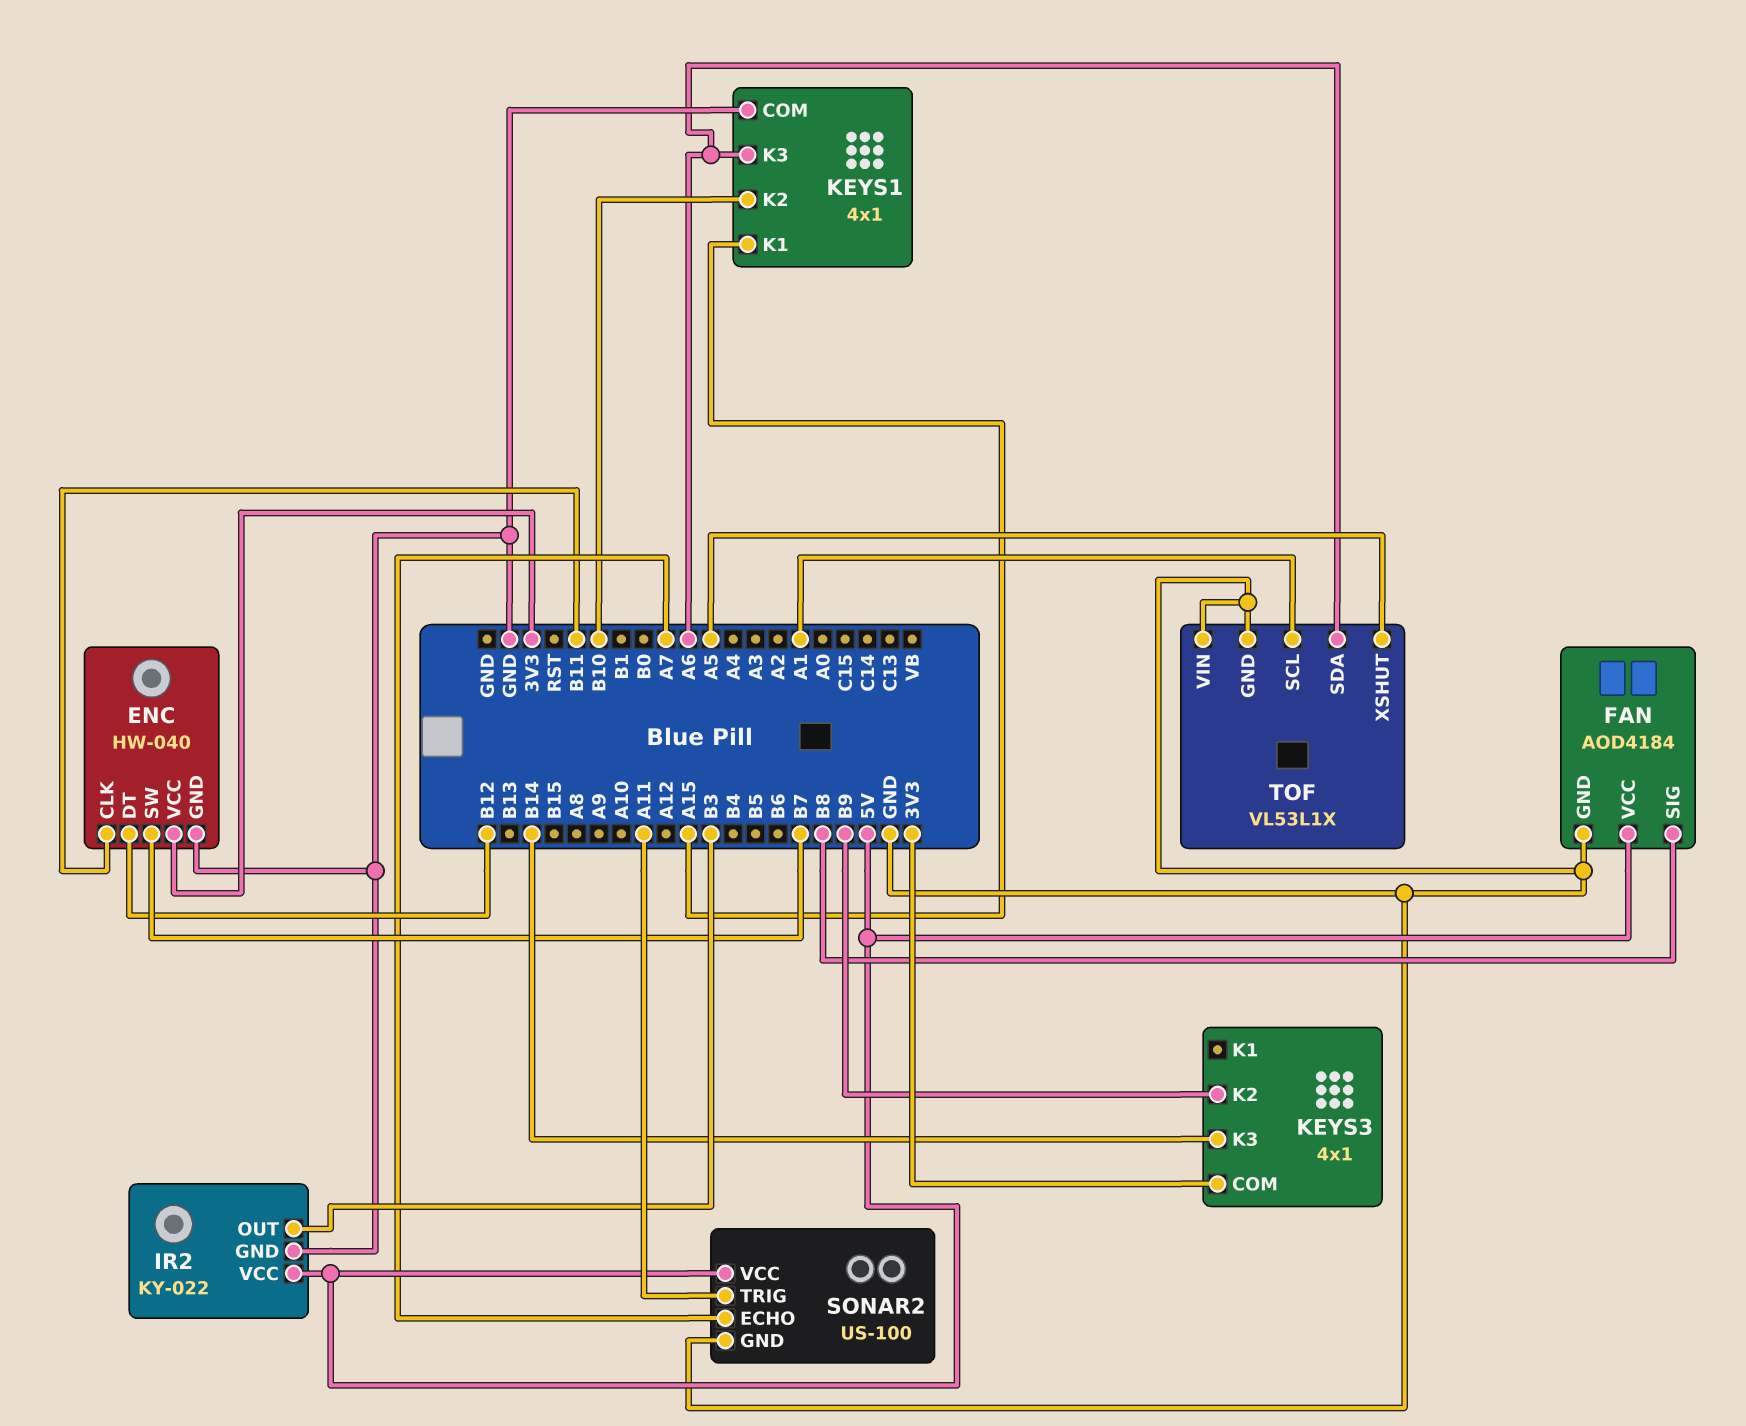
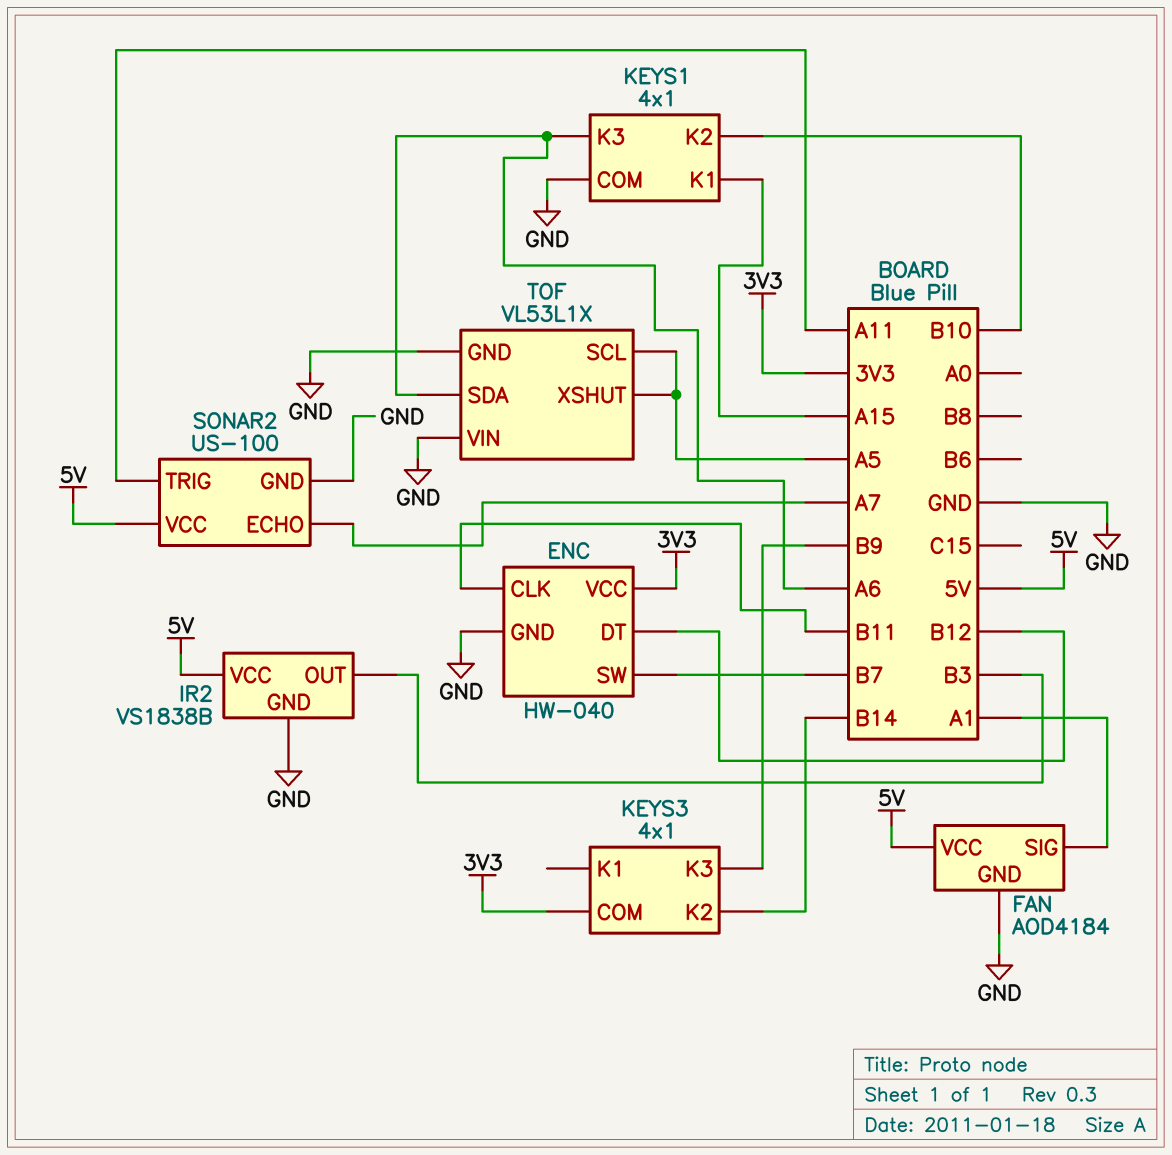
FAN pin SIG: B8 -> A1
IR2: KY-022 -> VS1838B
KEYS3 pin K2: B9 -> B14
KEYS3 pin K3: B14 -> B9
TOF pin SCL: A1 -> A5

